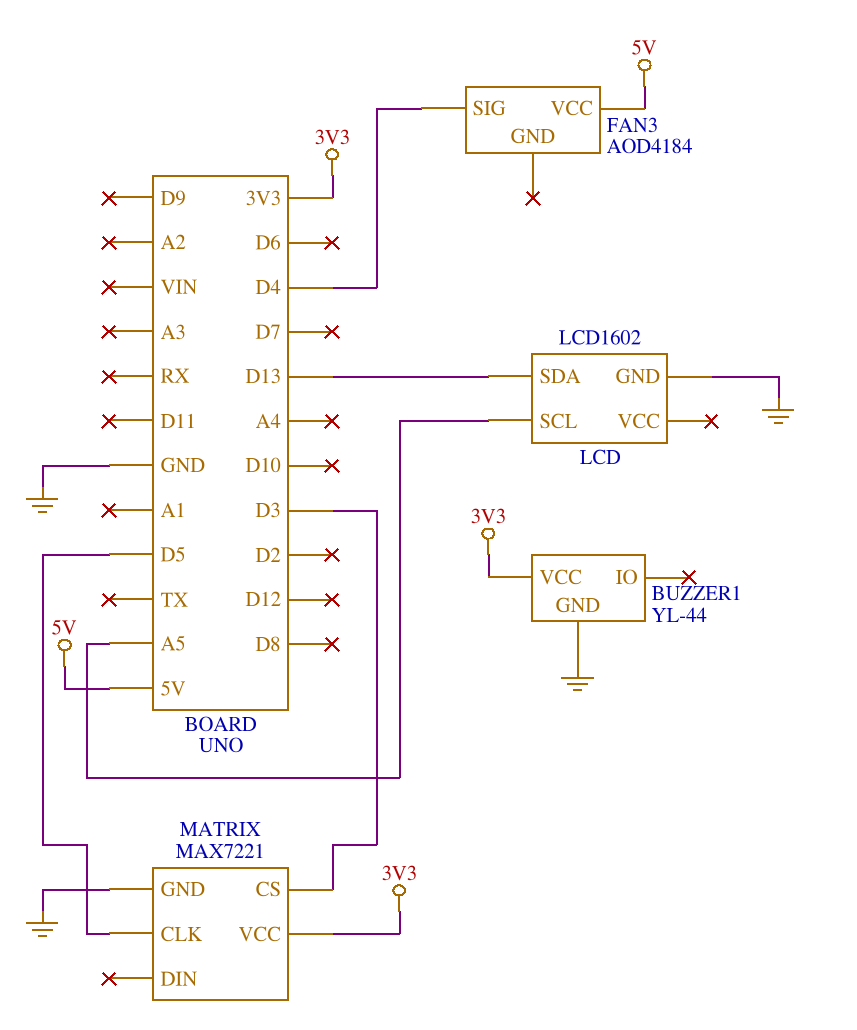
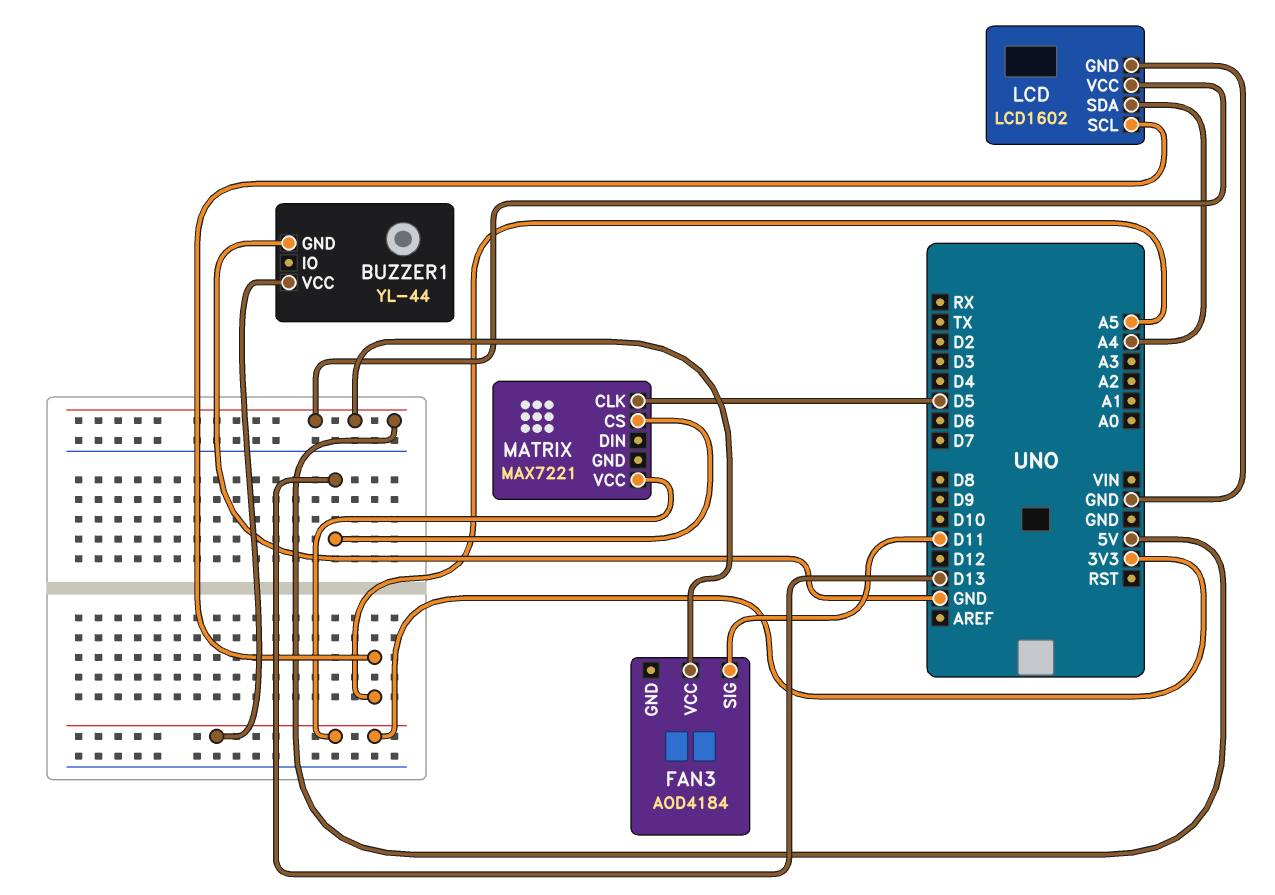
FAN3 pin SIG: D4 -> D11
LCD pin SDA: D13 -> A4
LCD pin VCC: none -> 5V
MATRIX pin CS: D3 -> D13
MATRIX pin GND: GND -> none

